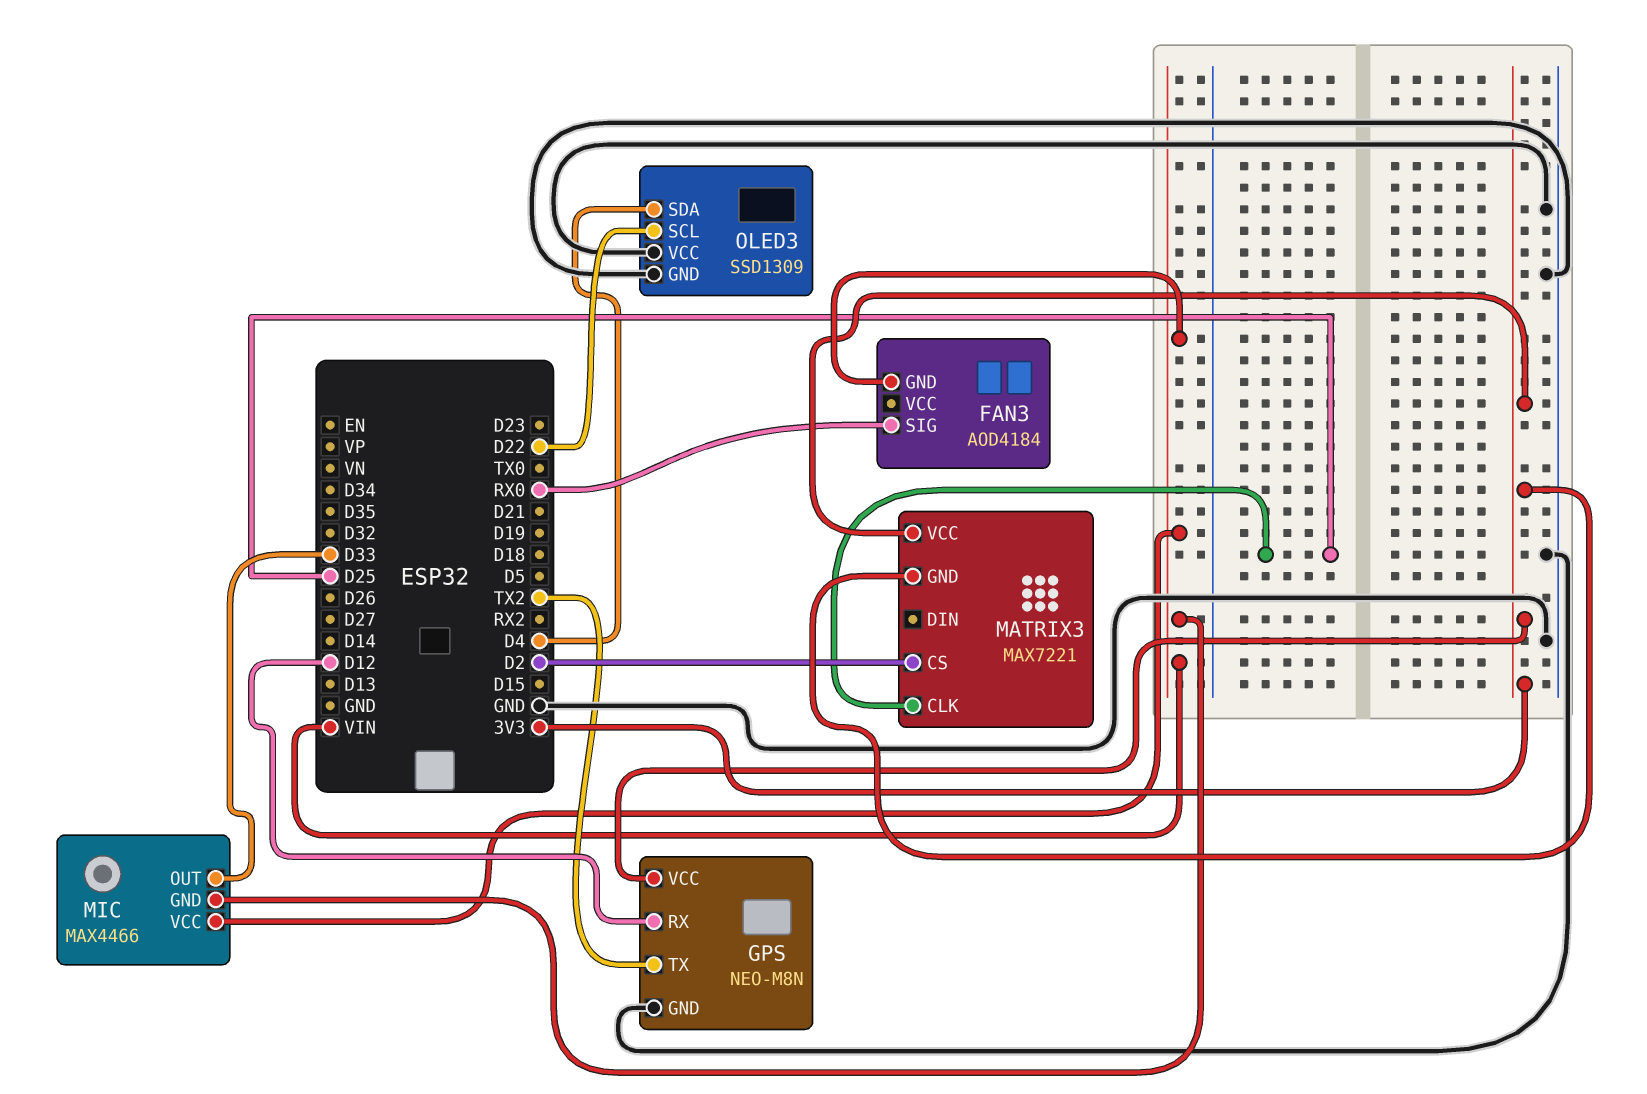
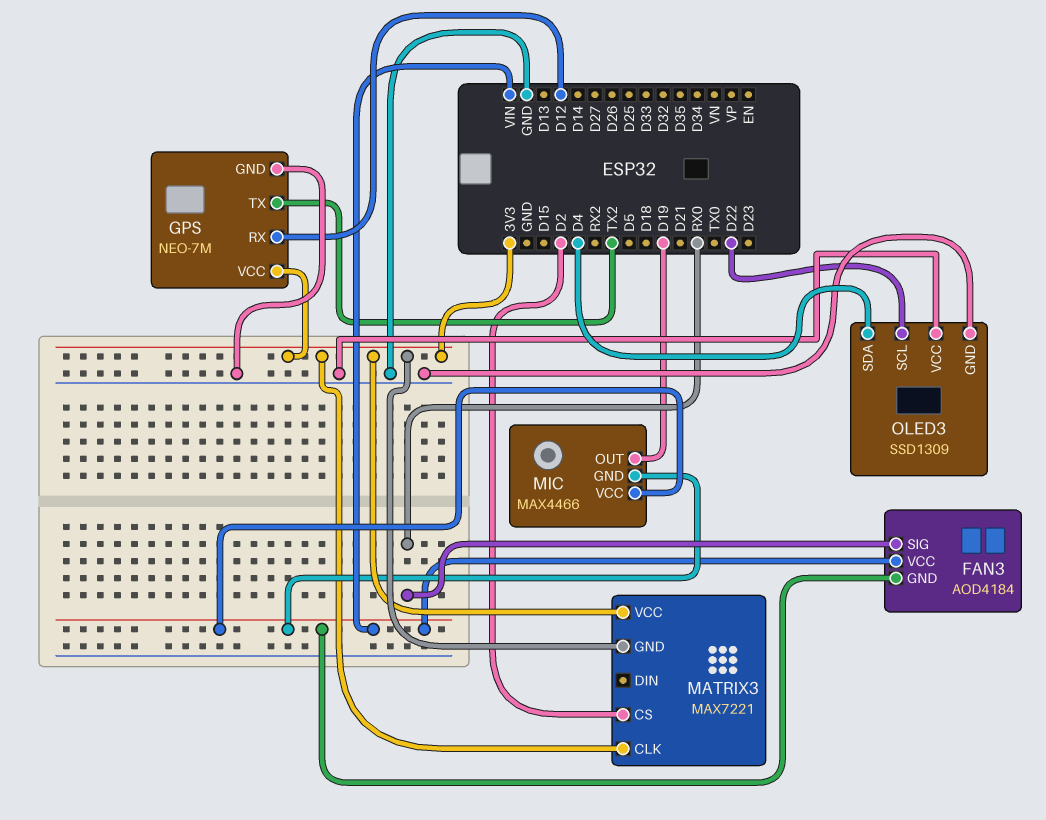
FAN3 pin VCC: none -> VIN
GPS: NEO-M8N -> NEO-7M
MATRIX3 pin CLK: D25 -> 3V3
MIC pin OUT: D33 -> D19

